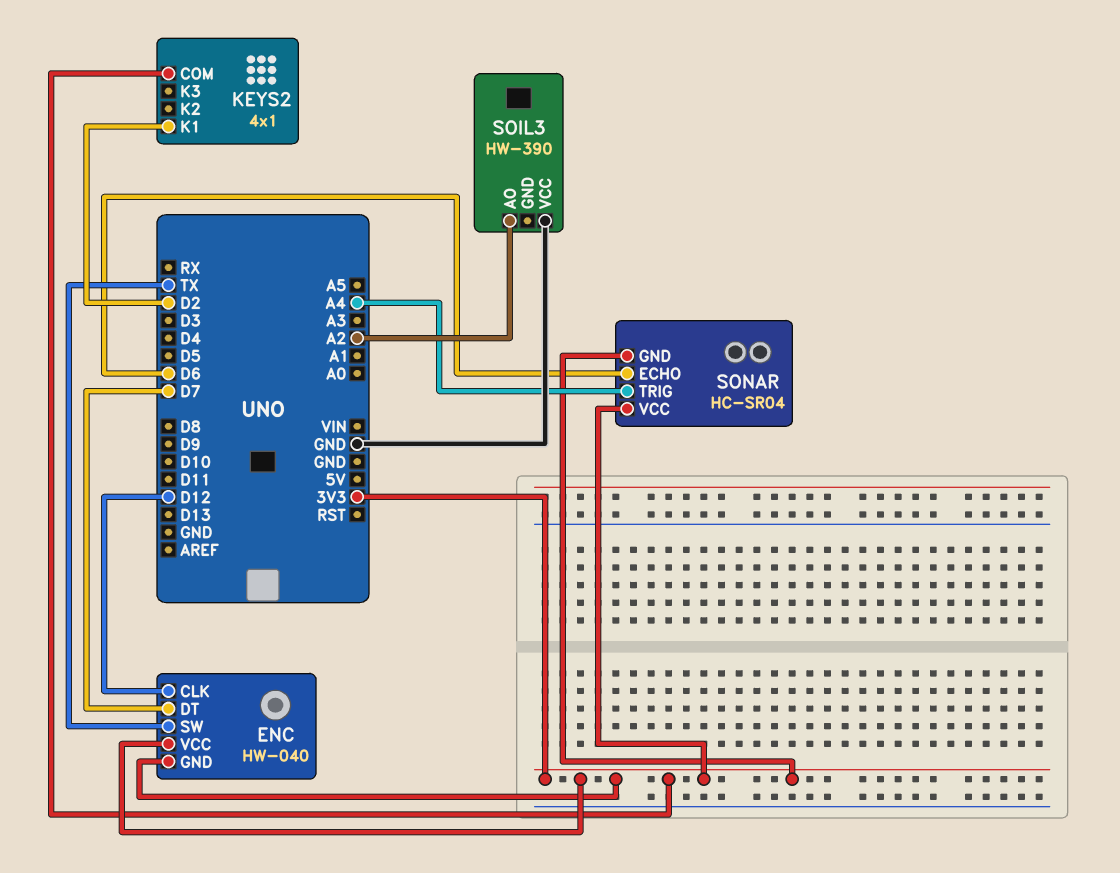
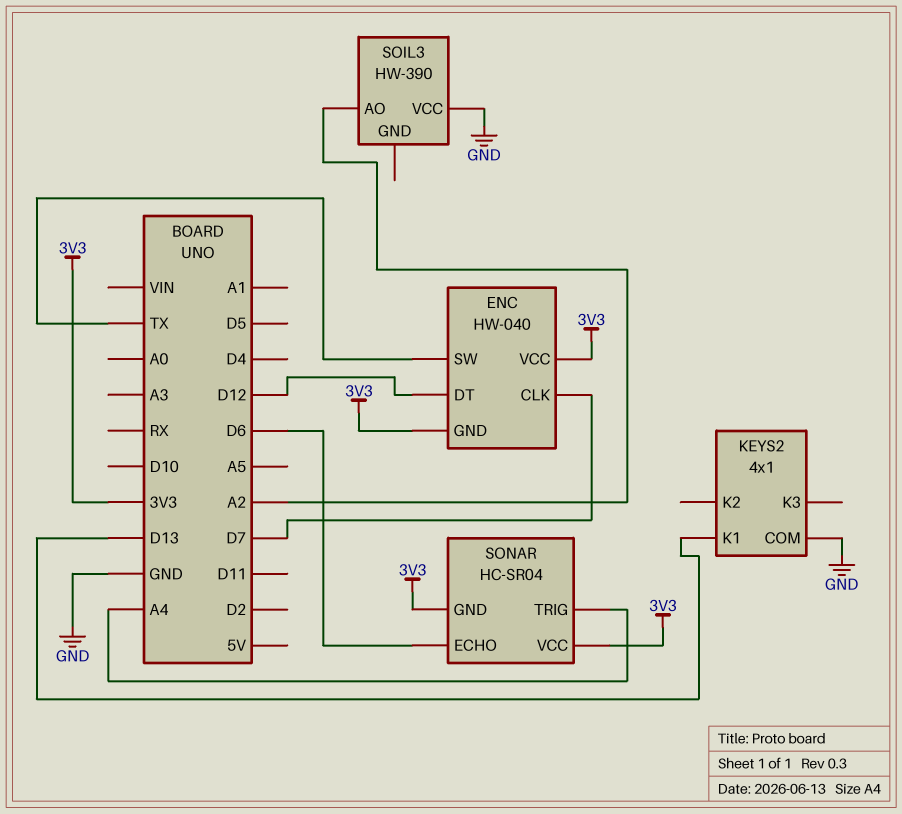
ENC pin CLK: D12 -> D7
ENC pin DT: D7 -> D12
KEYS2 pin COM: 3V3 -> GND
KEYS2 pin K1: D2 -> D13

